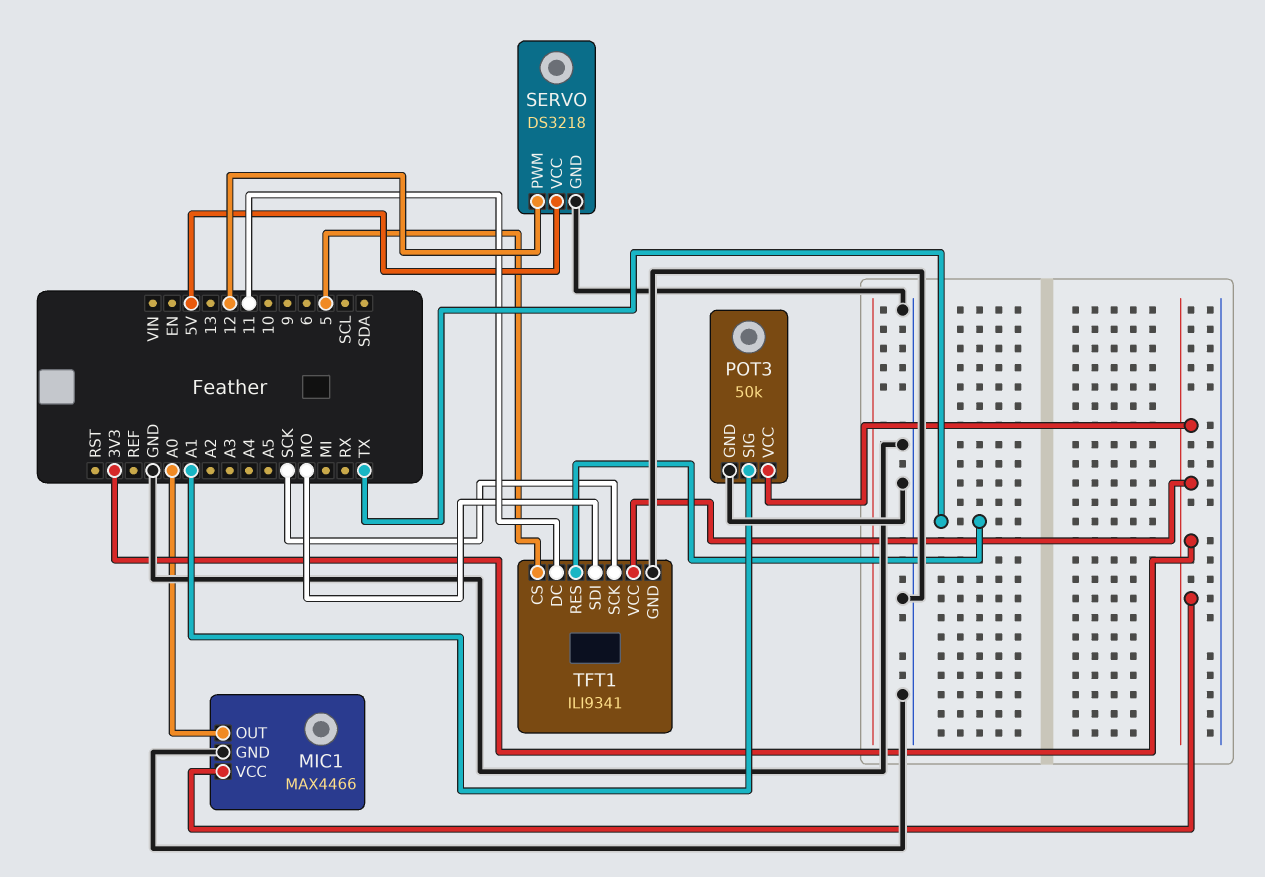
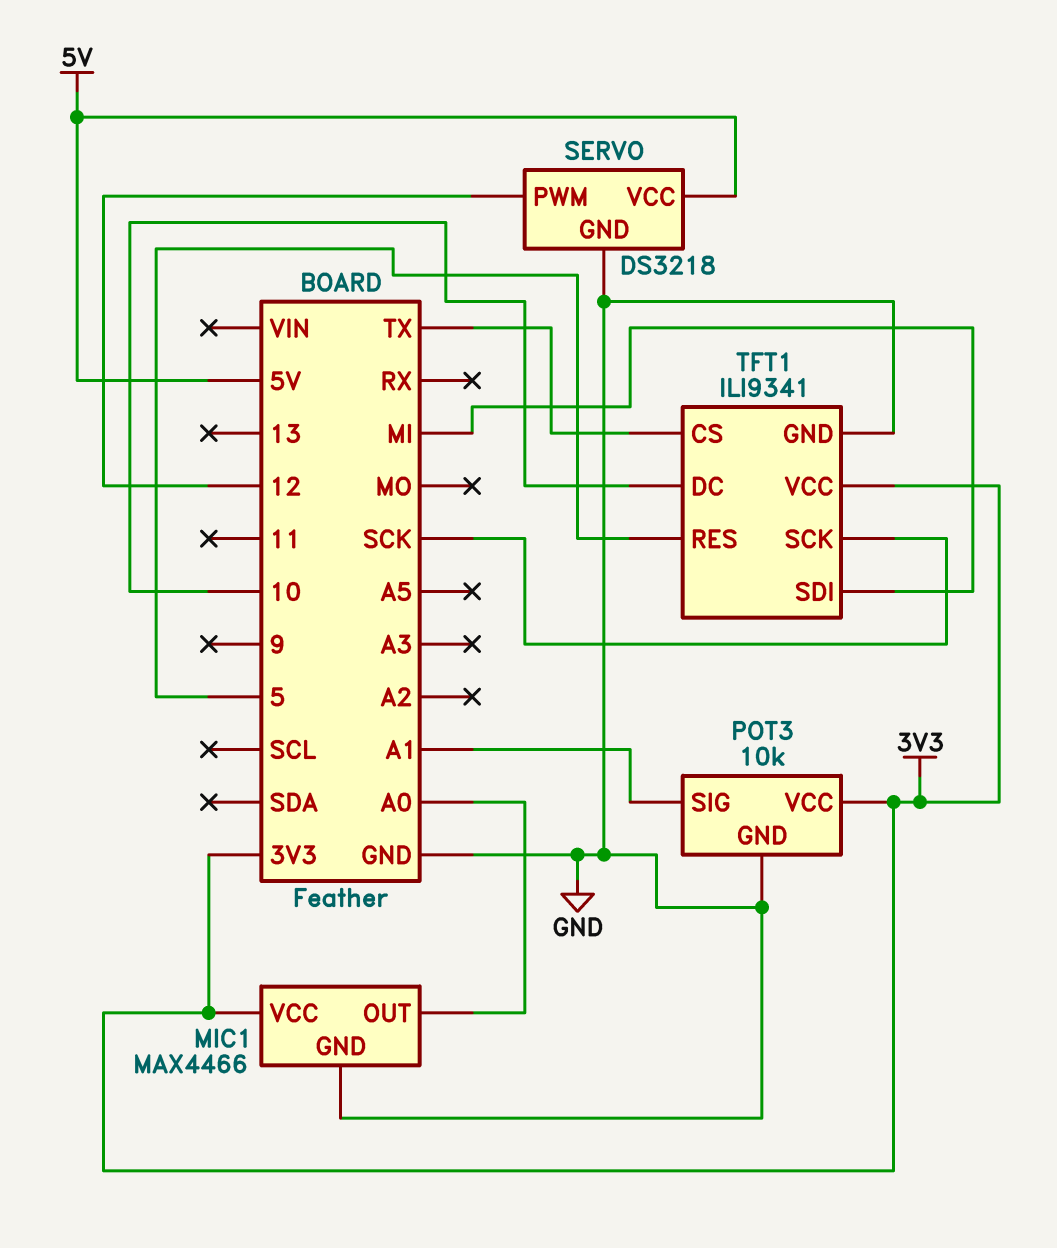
POT3: 50k -> 10k
TFT1 pin CS: 5 -> TX
TFT1 pin DC: 11 -> 10
TFT1 pin RES: TX -> 5
TFT1 pin SDI: MO -> MI

